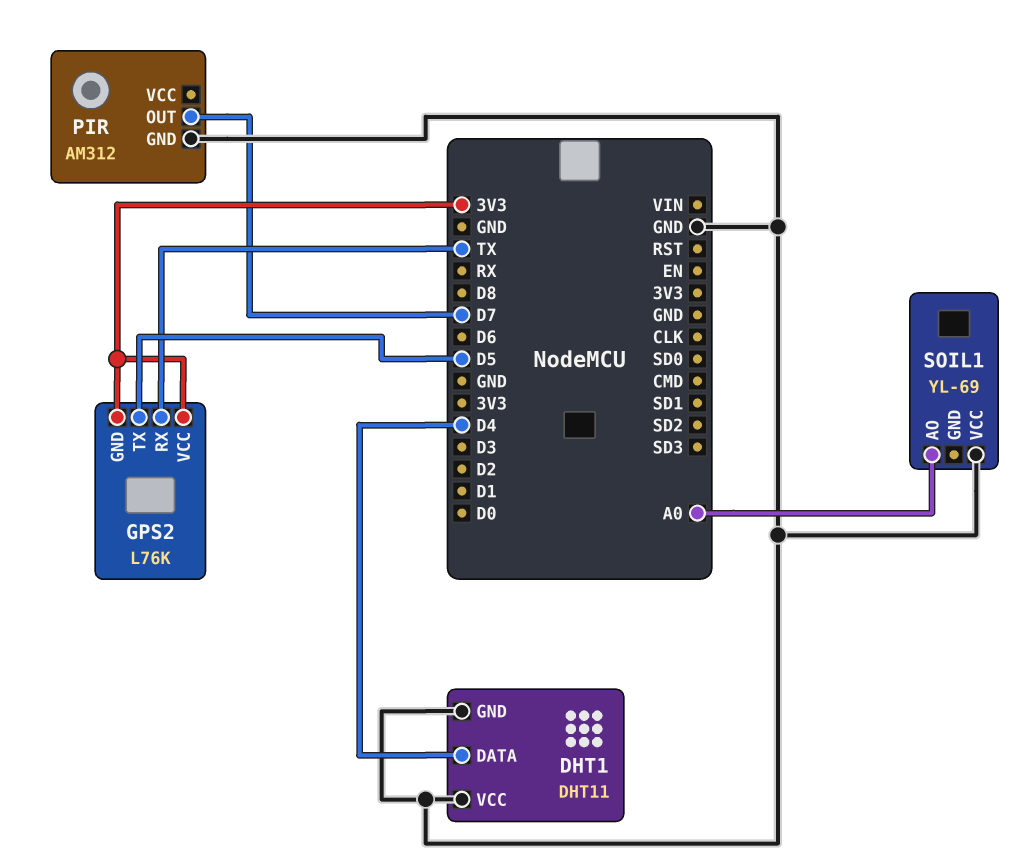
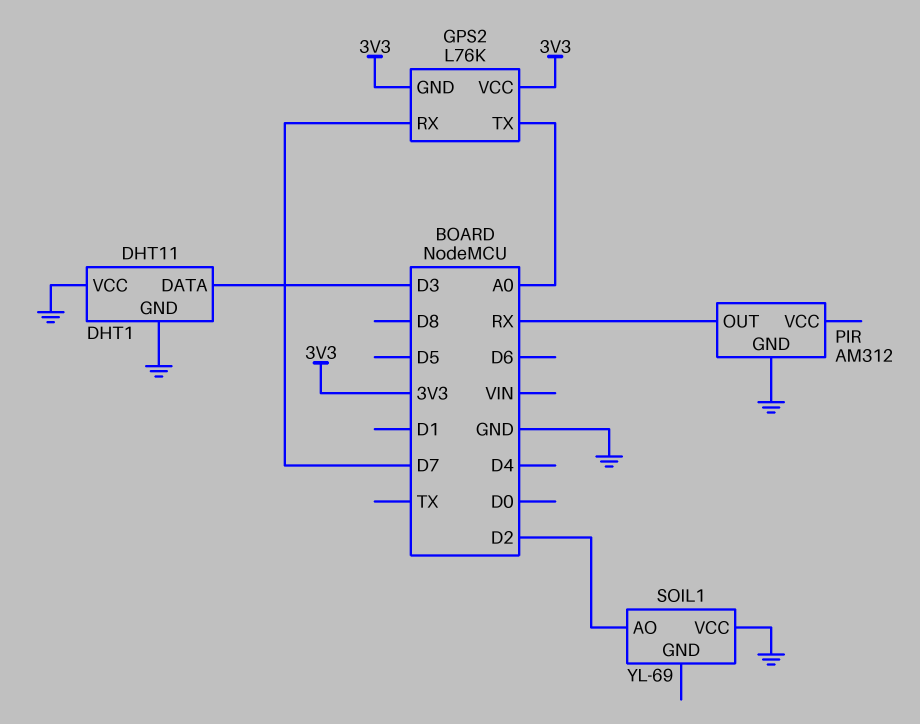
DHT1 pin DATA: D4 -> D3
GPS2 pin RX: TX -> D7
GPS2 pin TX: D5 -> A0
PIR pin OUT: D7 -> RX
SOIL1 pin AO: A0 -> D2

